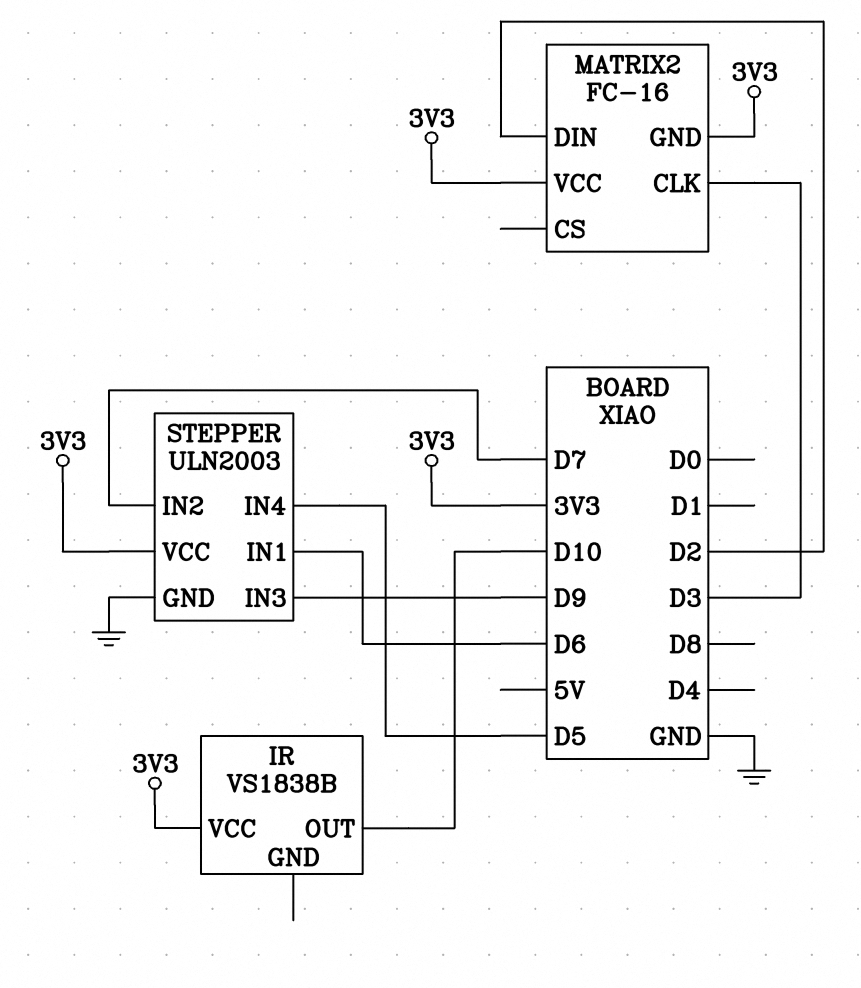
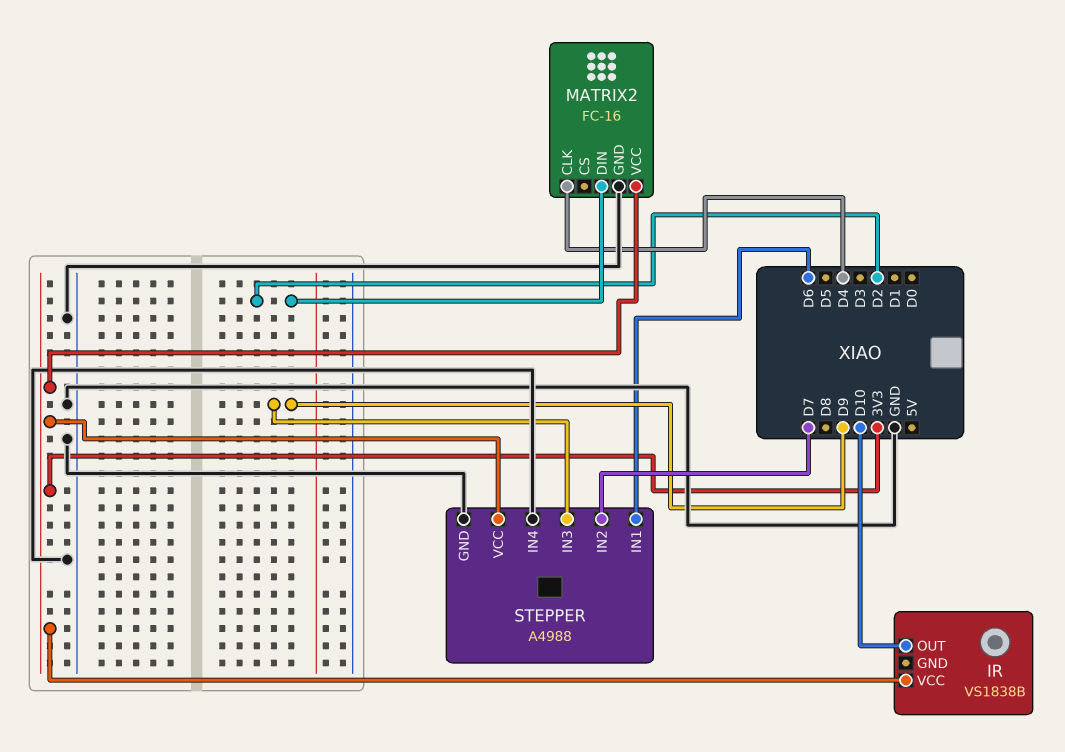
MATRIX2 pin CLK: D3 -> D4
MATRIX2 pin GND: 3V3 -> GND
STEPPER: ULN2003 -> A4988
STEPPER pin IN4: D5 -> GND

